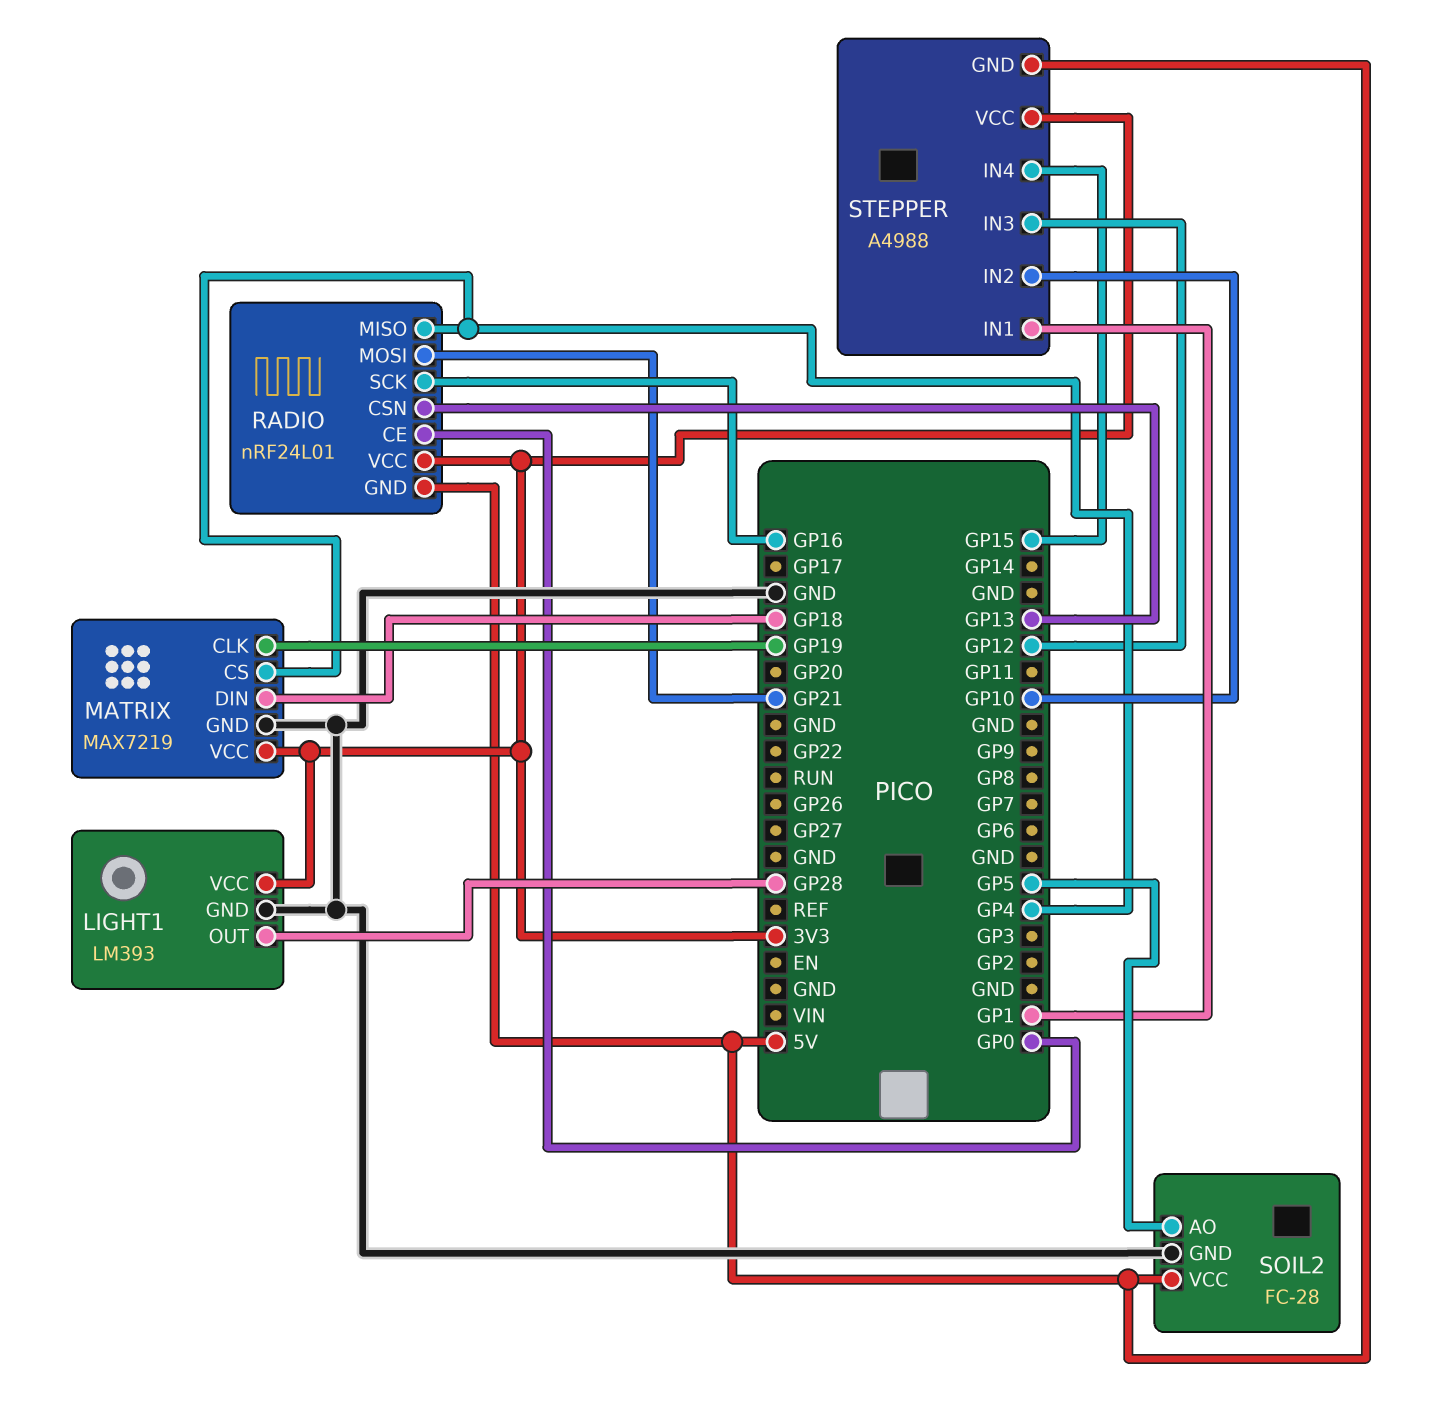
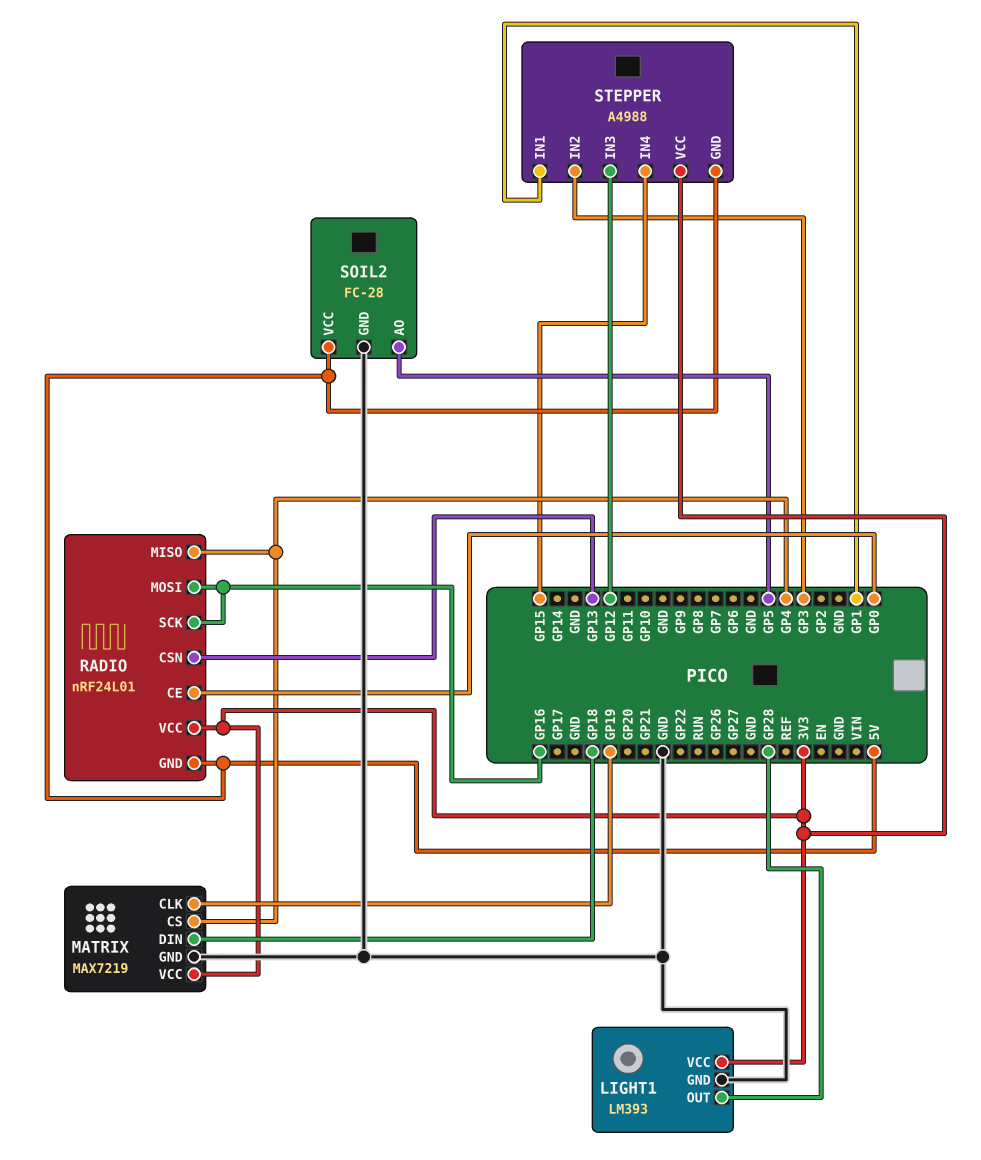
RADIO pin MOSI: GP21 -> GP16
STEPPER pin IN2: GP10 -> GP3

